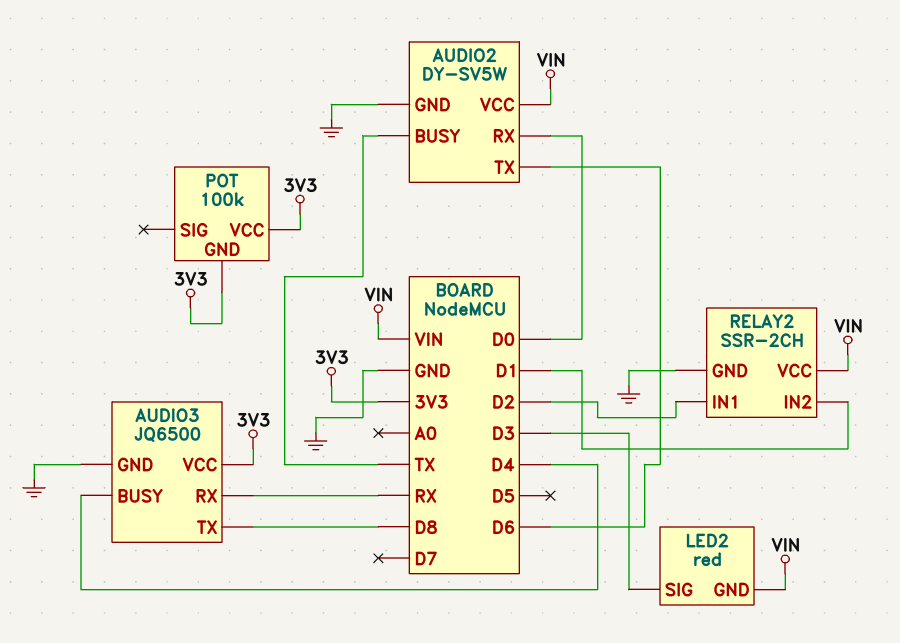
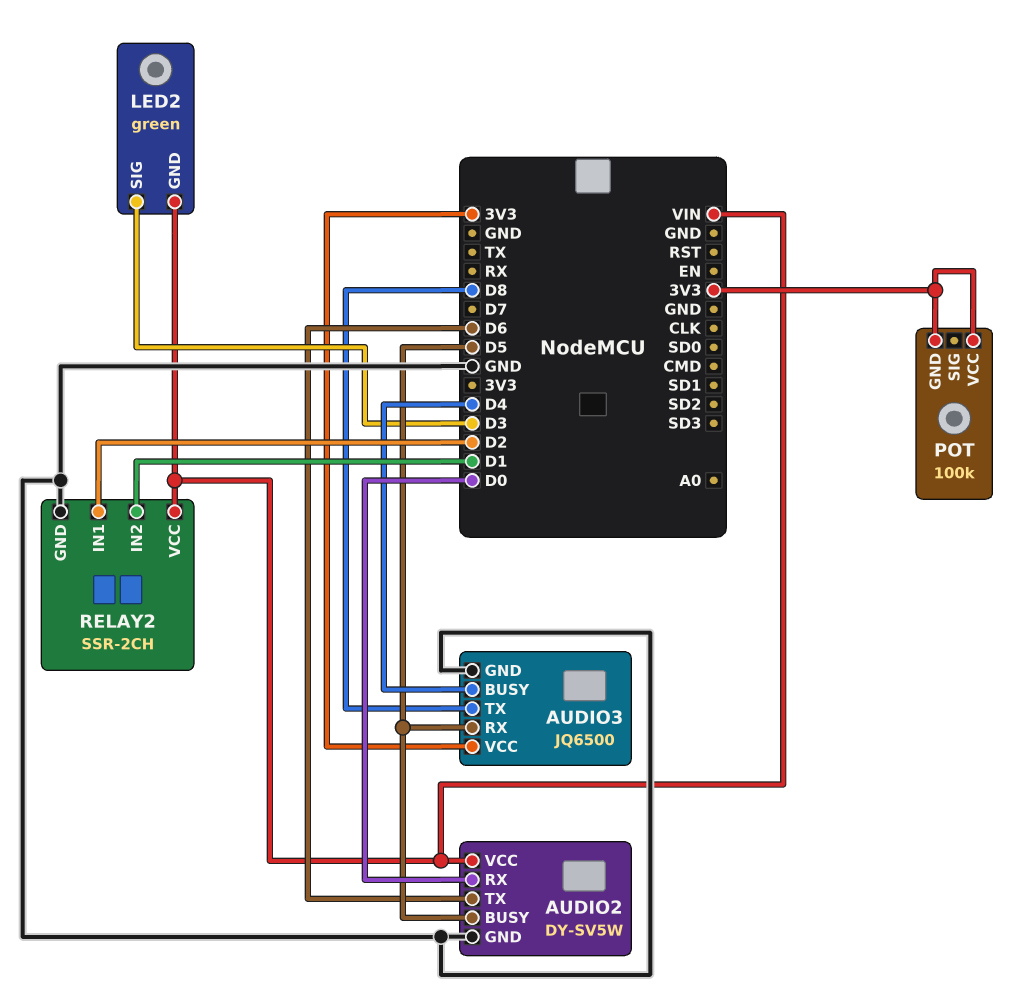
AUDIO2 pin BUSY: TX -> D5
AUDIO3 pin RX: RX -> D5
LED2: red -> green

